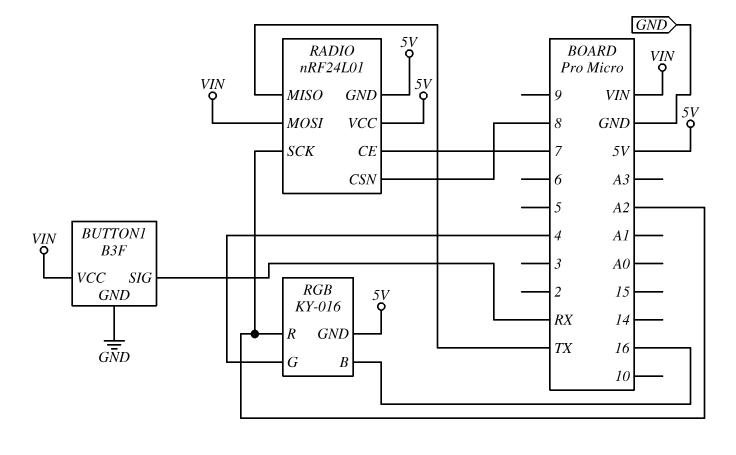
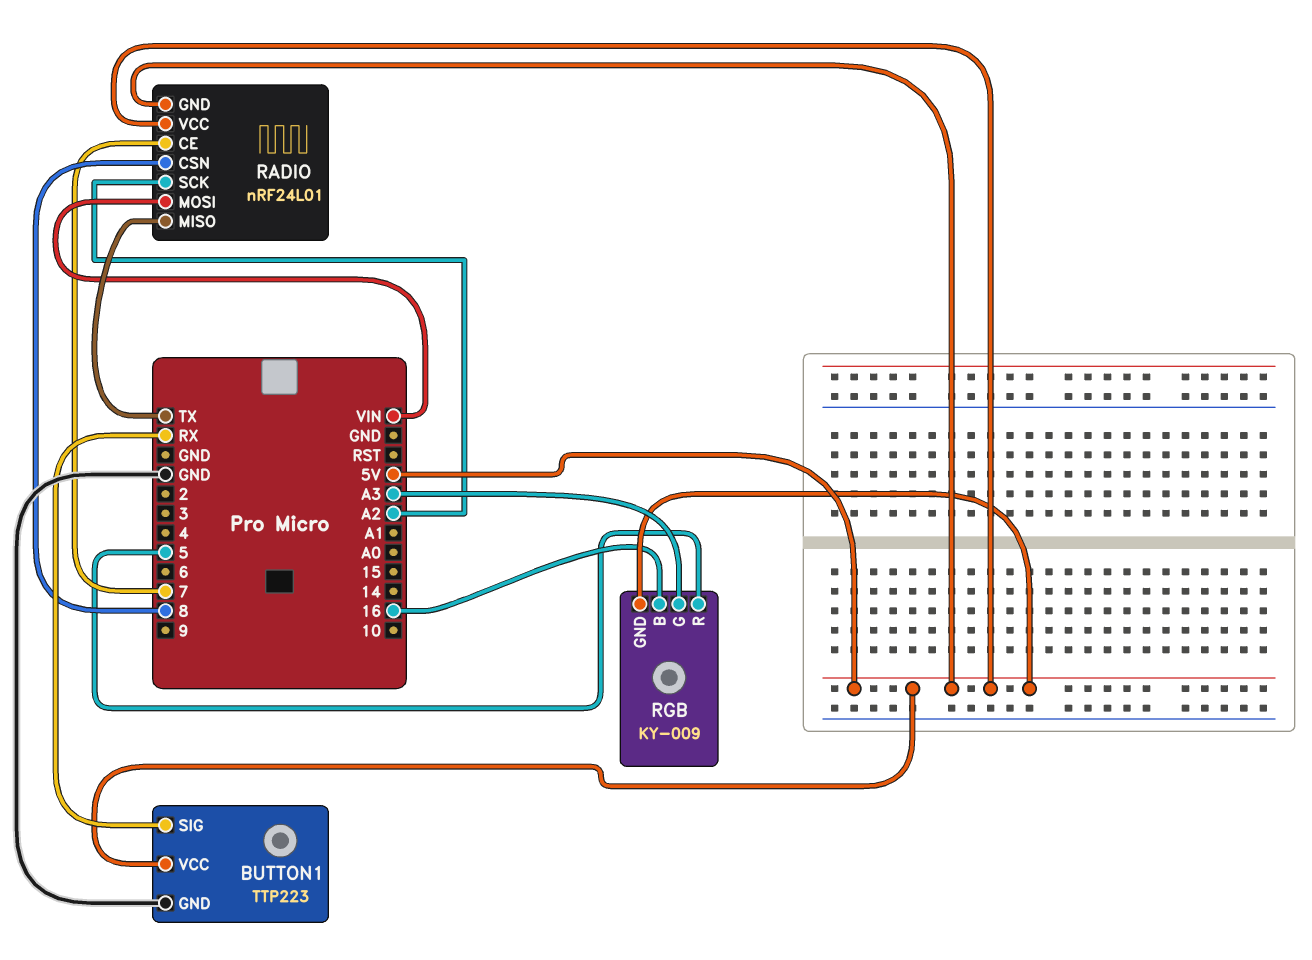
BUTTON1: B3F -> TTP223
BUTTON1 pin VCC: VIN -> 5V
RGB: KY-016 -> KY-009
RGB pin G: 4 -> A3
RGB pin R: A2 -> 5

